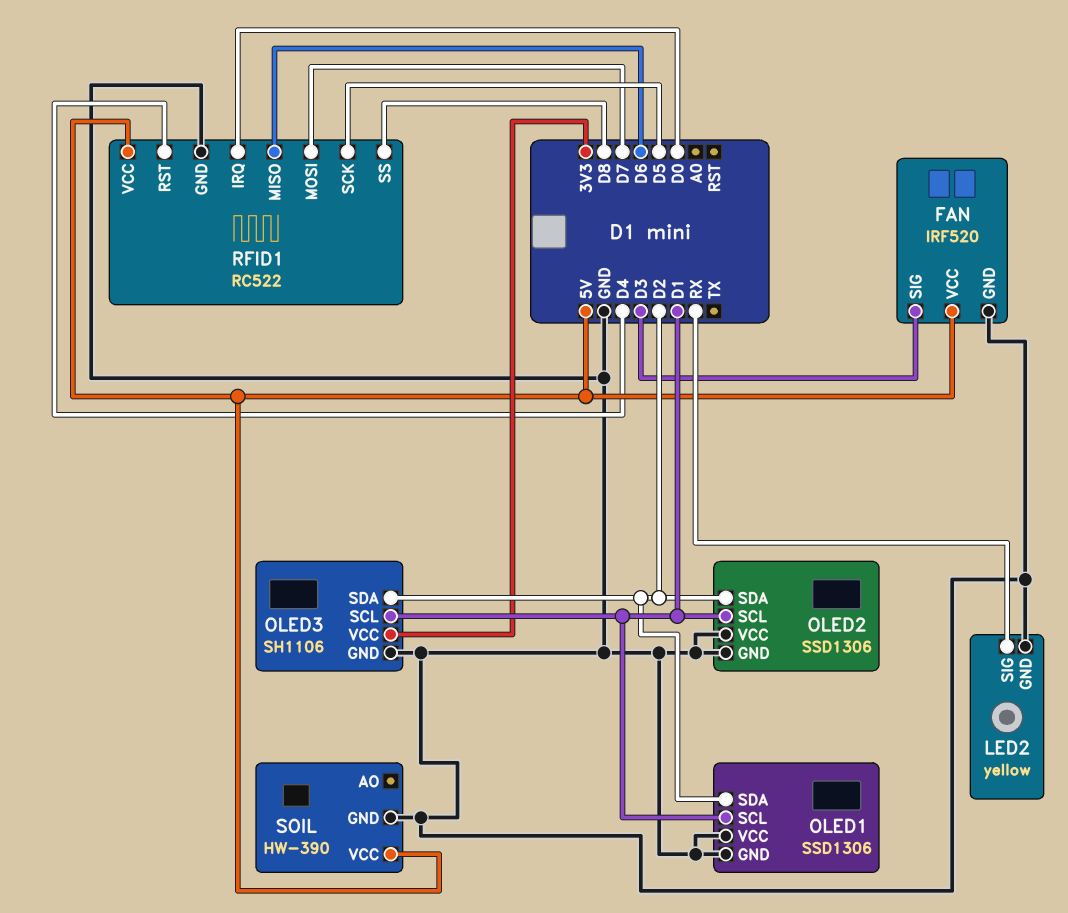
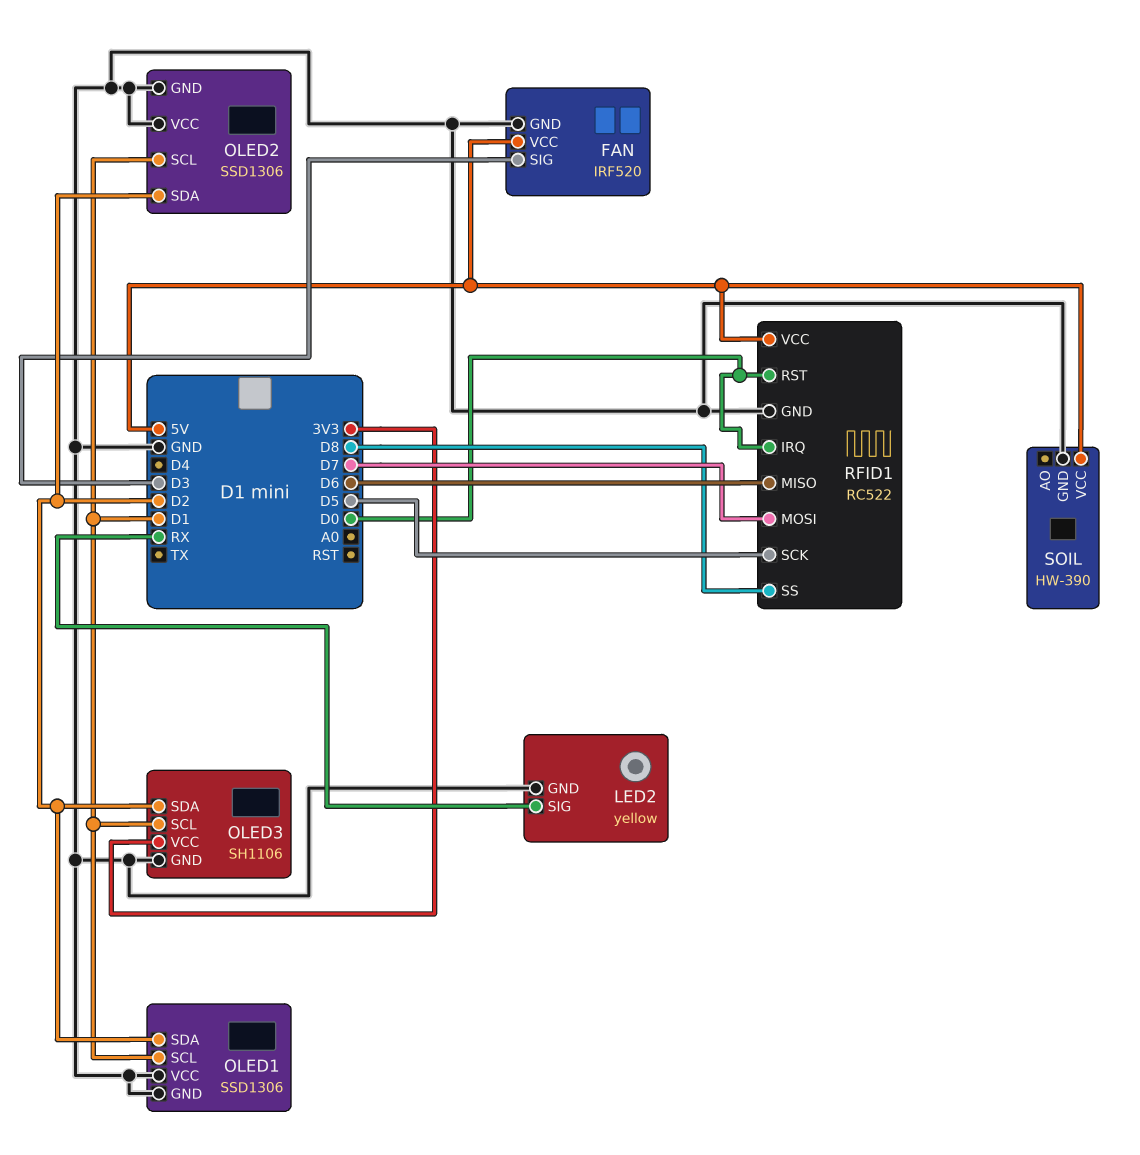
RFID1 pin RST: D4 -> D0

